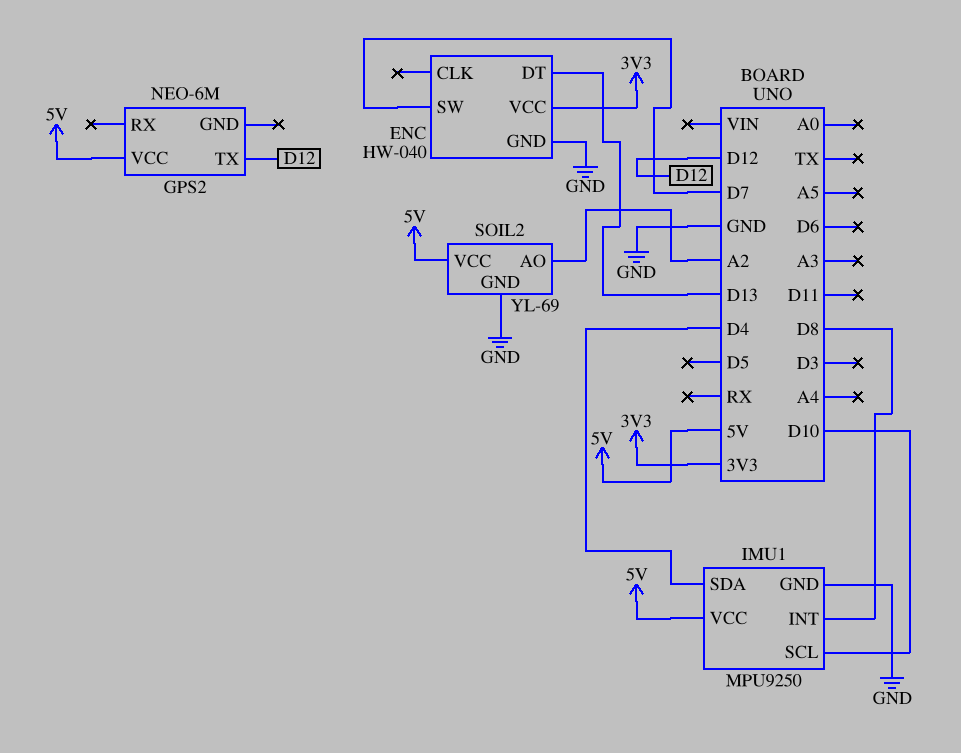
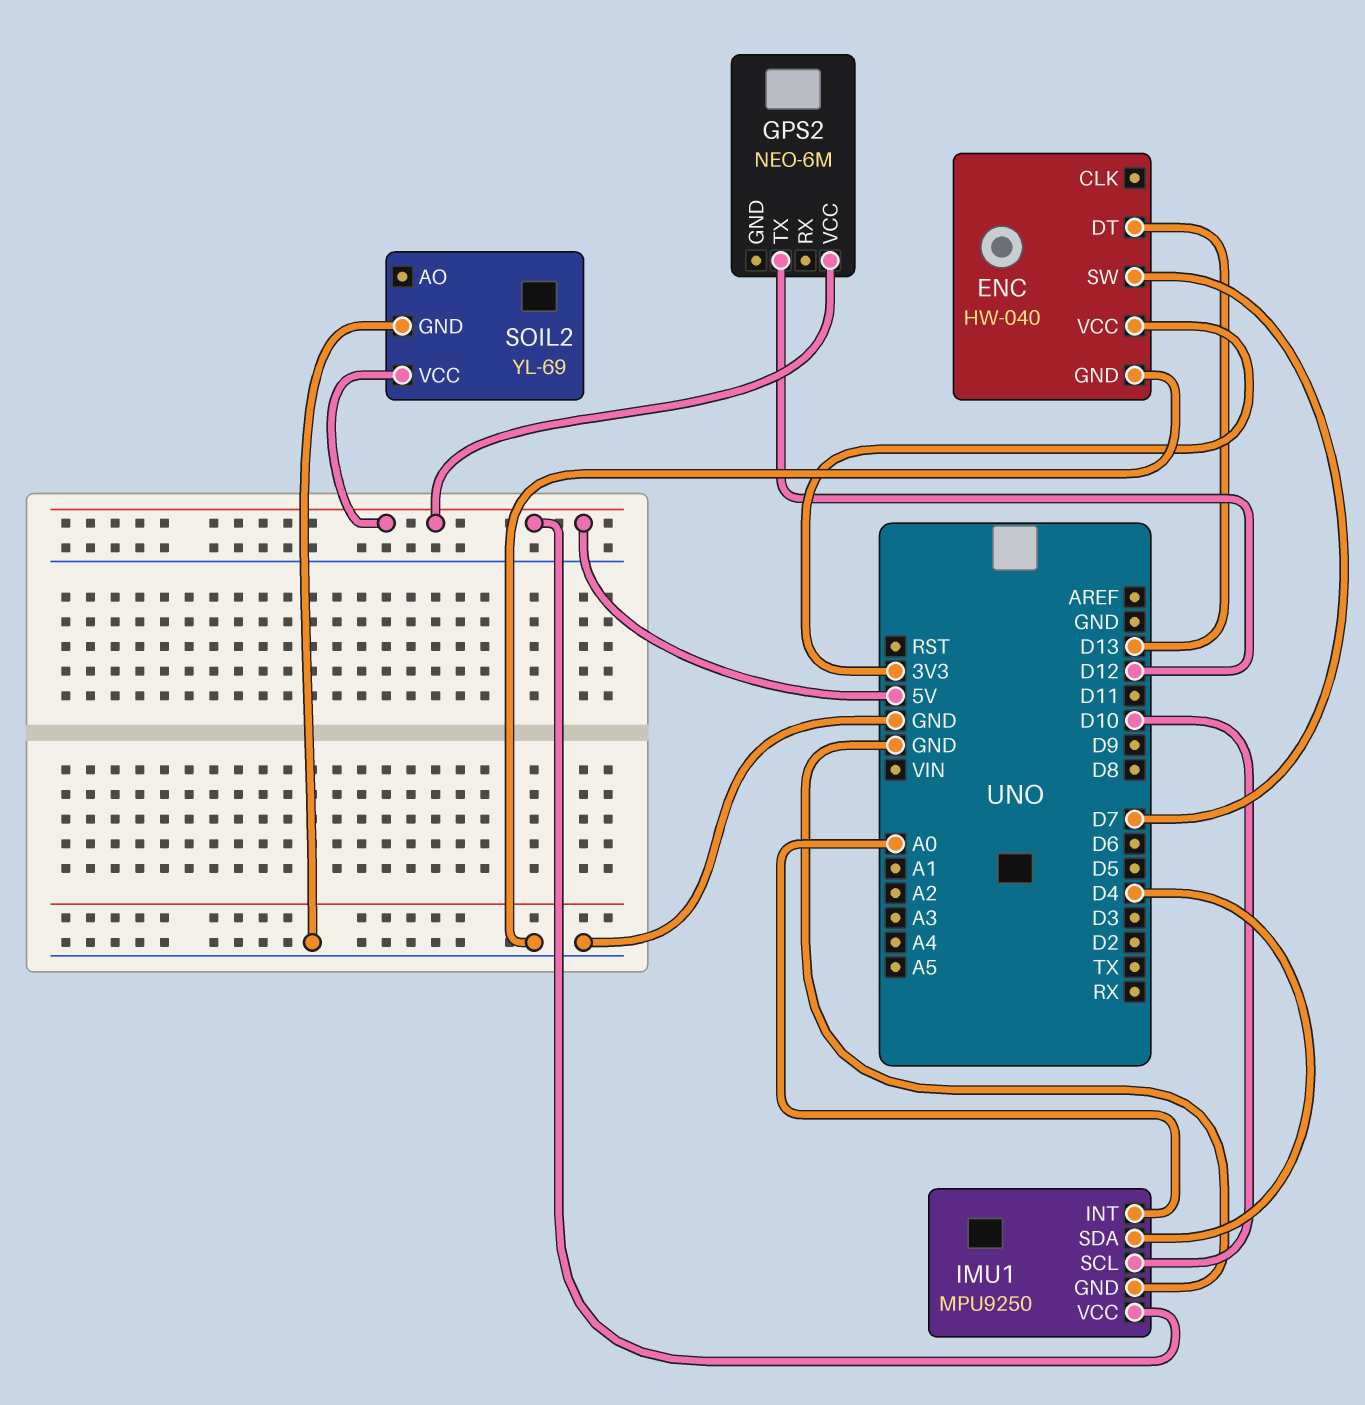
IMU1 pin INT: D8 -> A0
SOIL2 pin AO: A2 -> none

